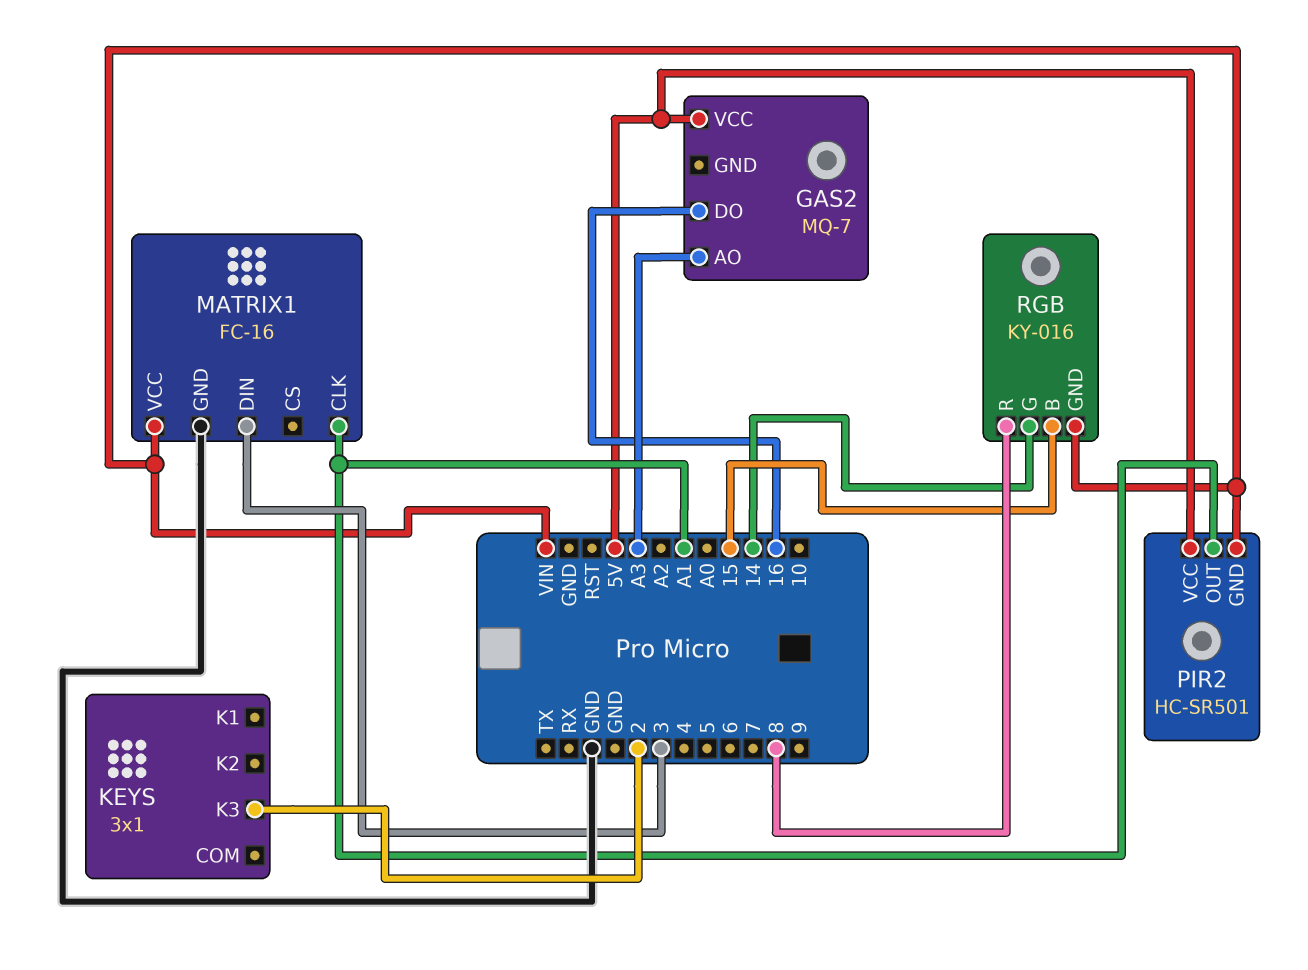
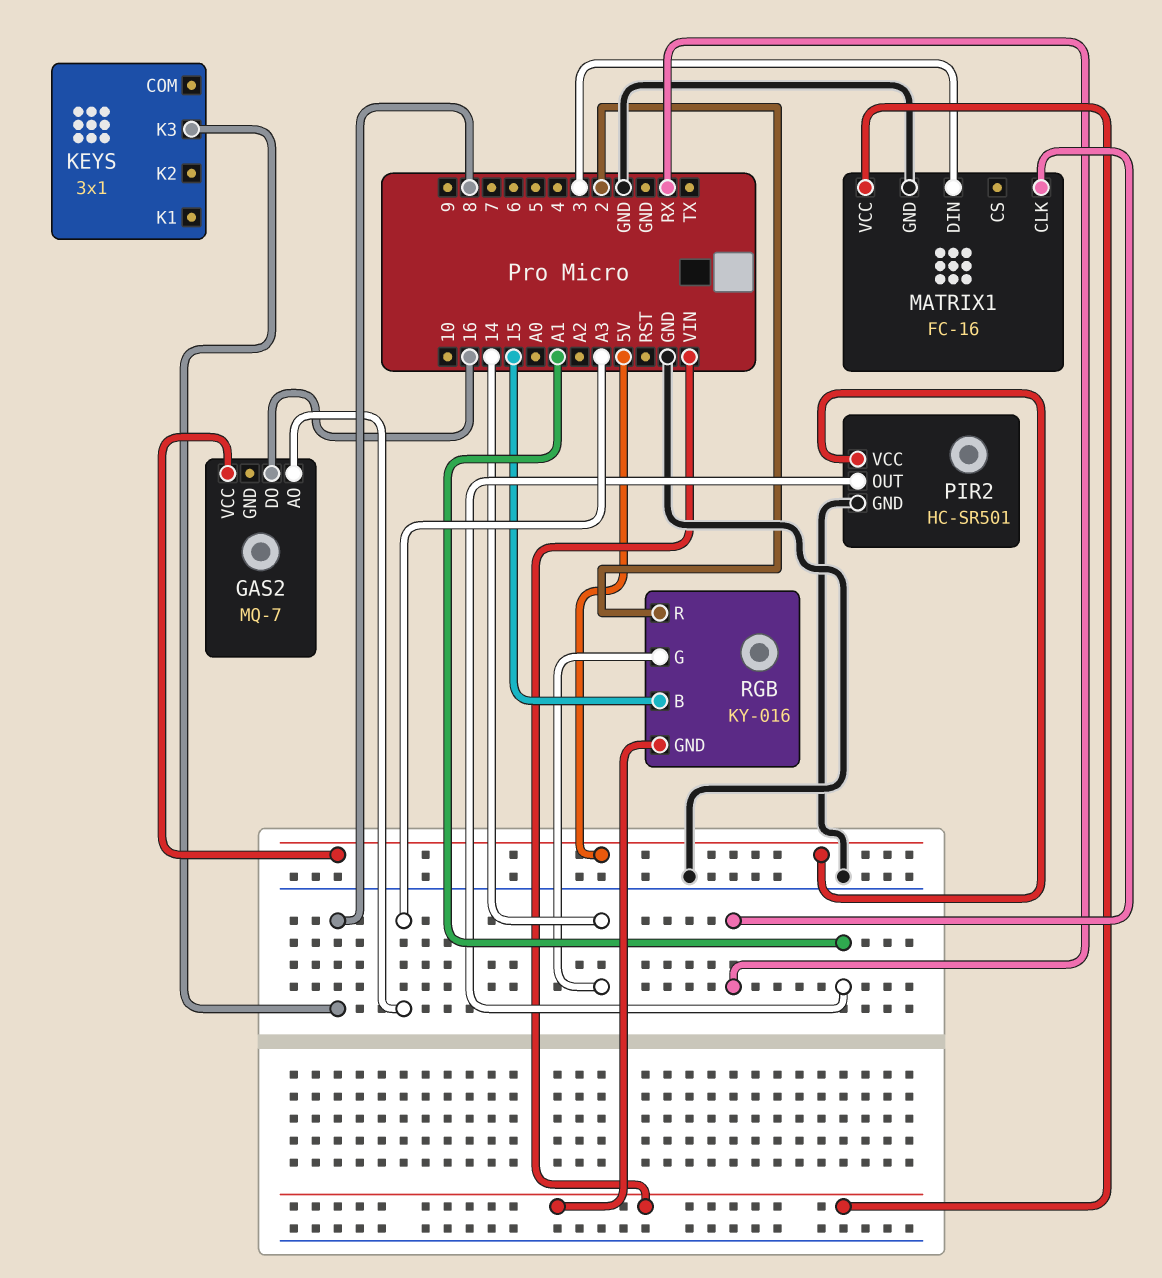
KEYS pin K3: 2 -> 8
MATRIX1 pin CLK: A1 -> RX
PIR2 pin GND: VIN -> GND
RGB pin R: 8 -> 2

